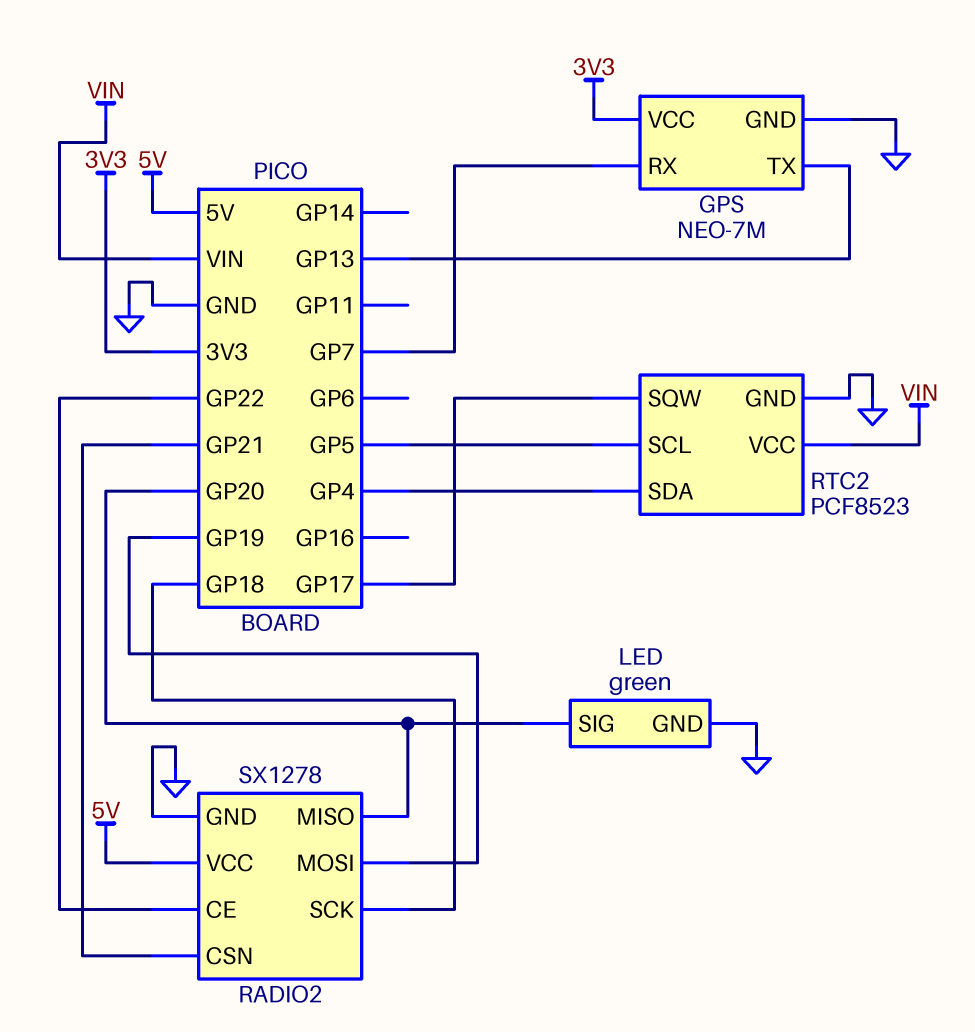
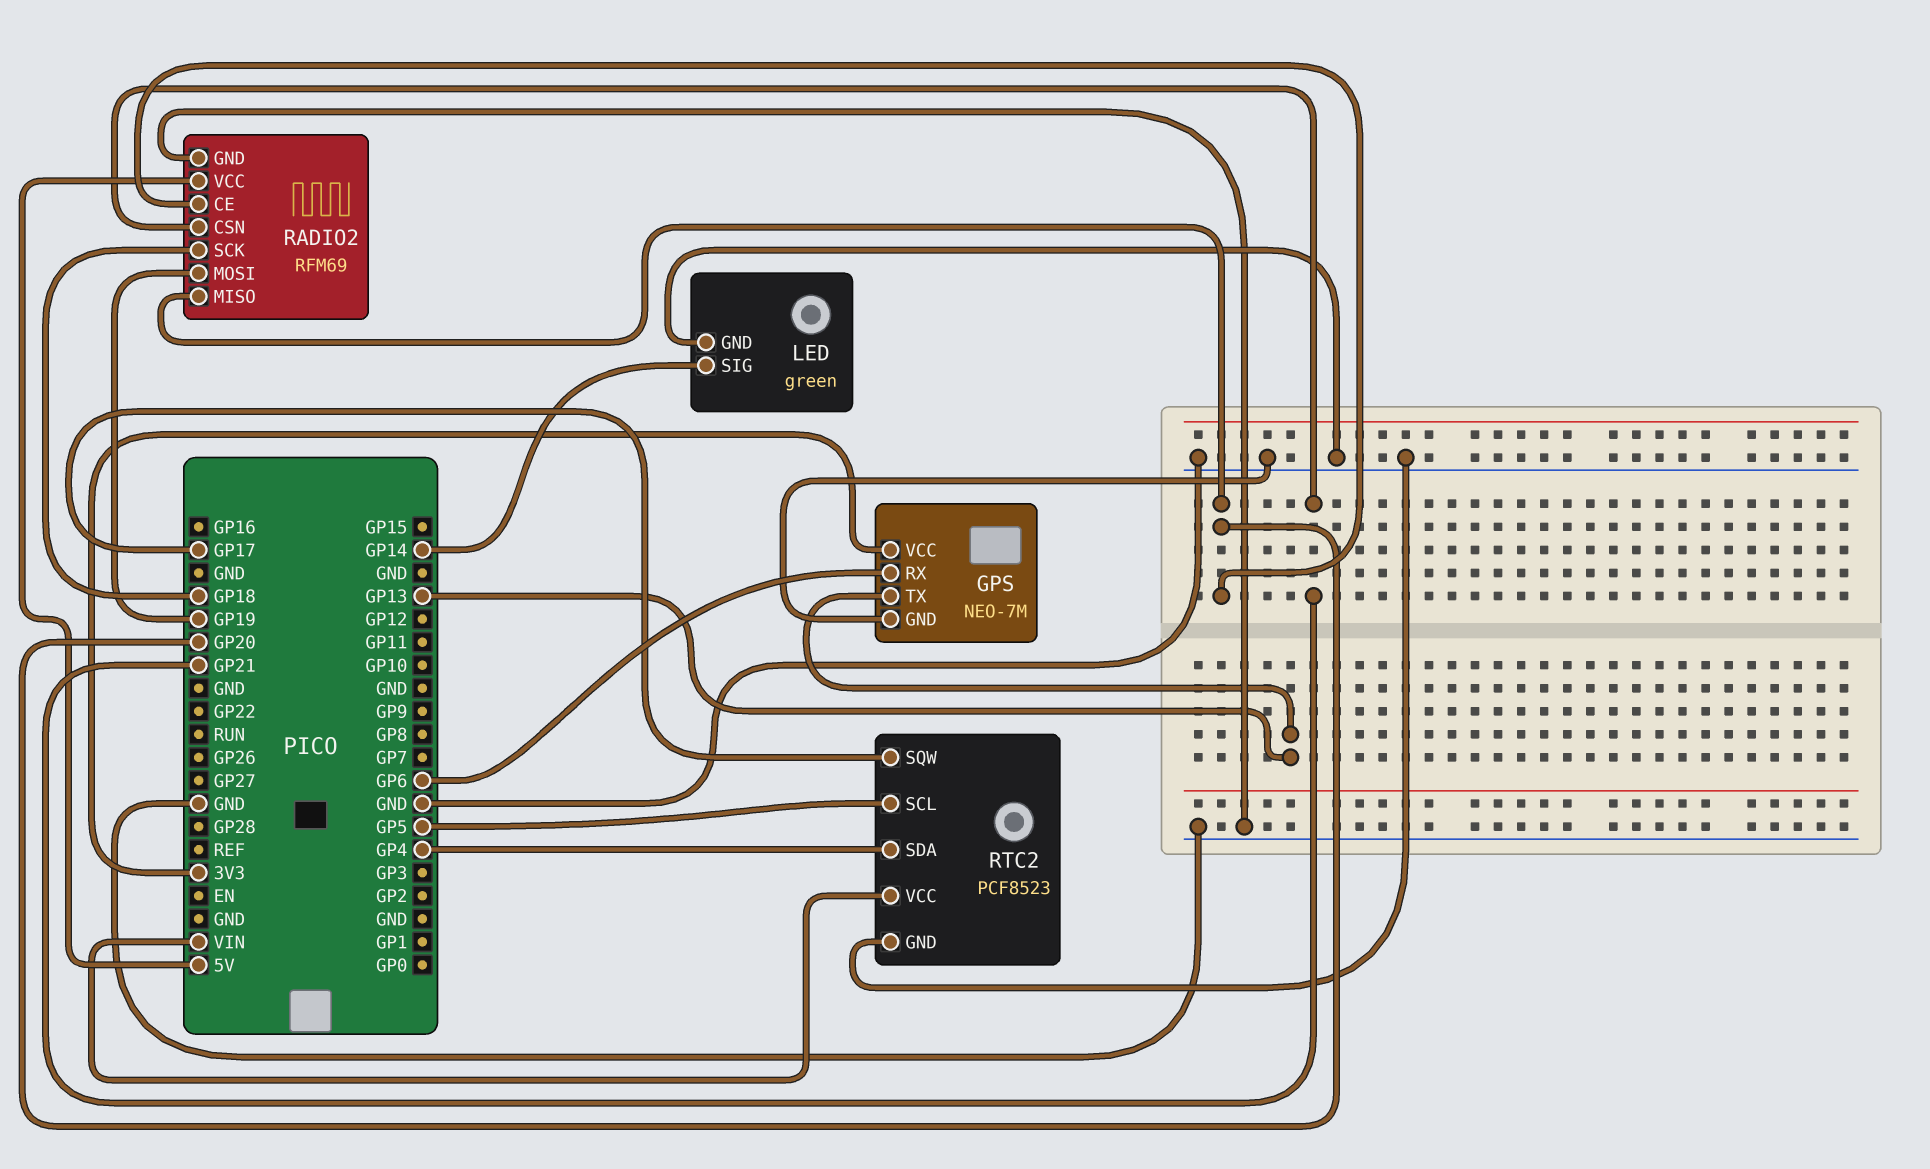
GPS pin RX: GP7 -> GP6
LED pin SIG: GP20 -> GP14
RADIO2: SX1278 -> RFM69
RADIO2 pin CE: GP22 -> GP20

